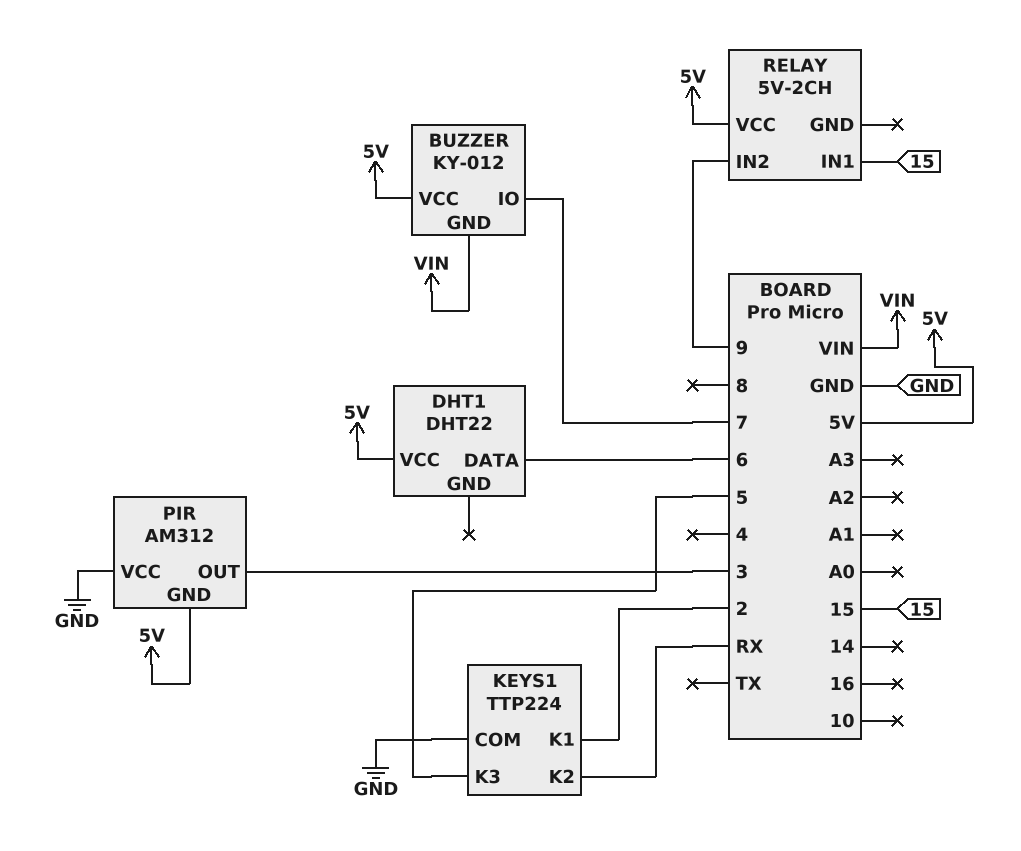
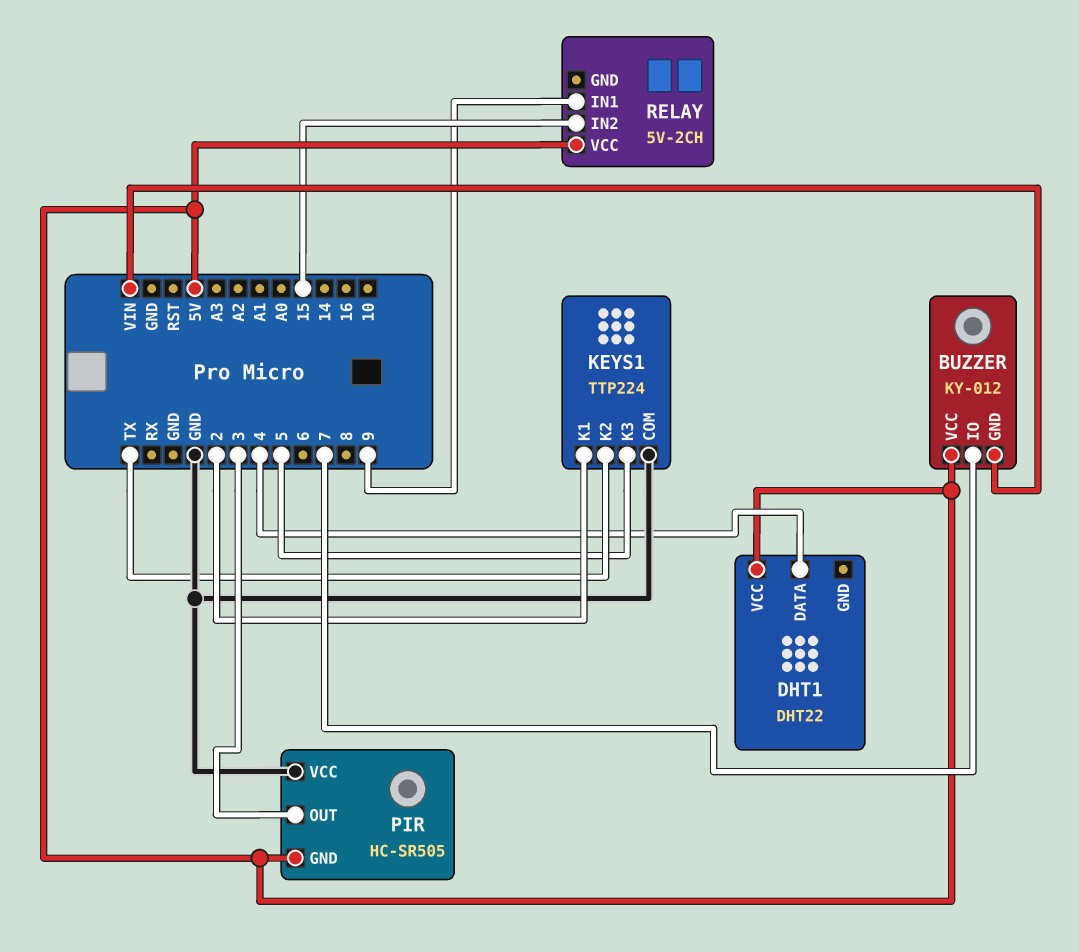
DHT1 pin DATA: 6 -> 4
KEYS1 pin K2: RX -> TX
PIR: AM312 -> HC-SR505
RELAY pin IN1: 15 -> 9
RELAY pin IN2: 9 -> 15

